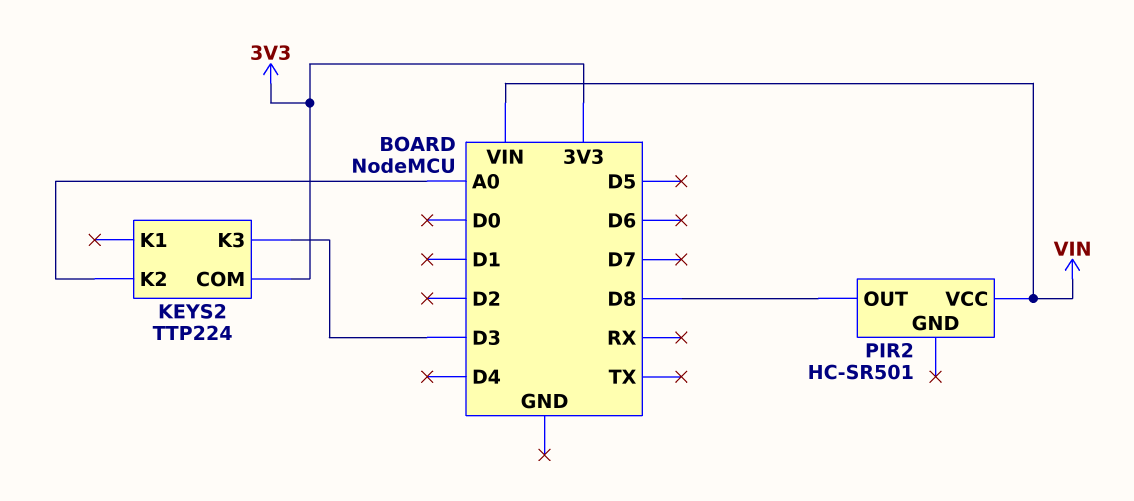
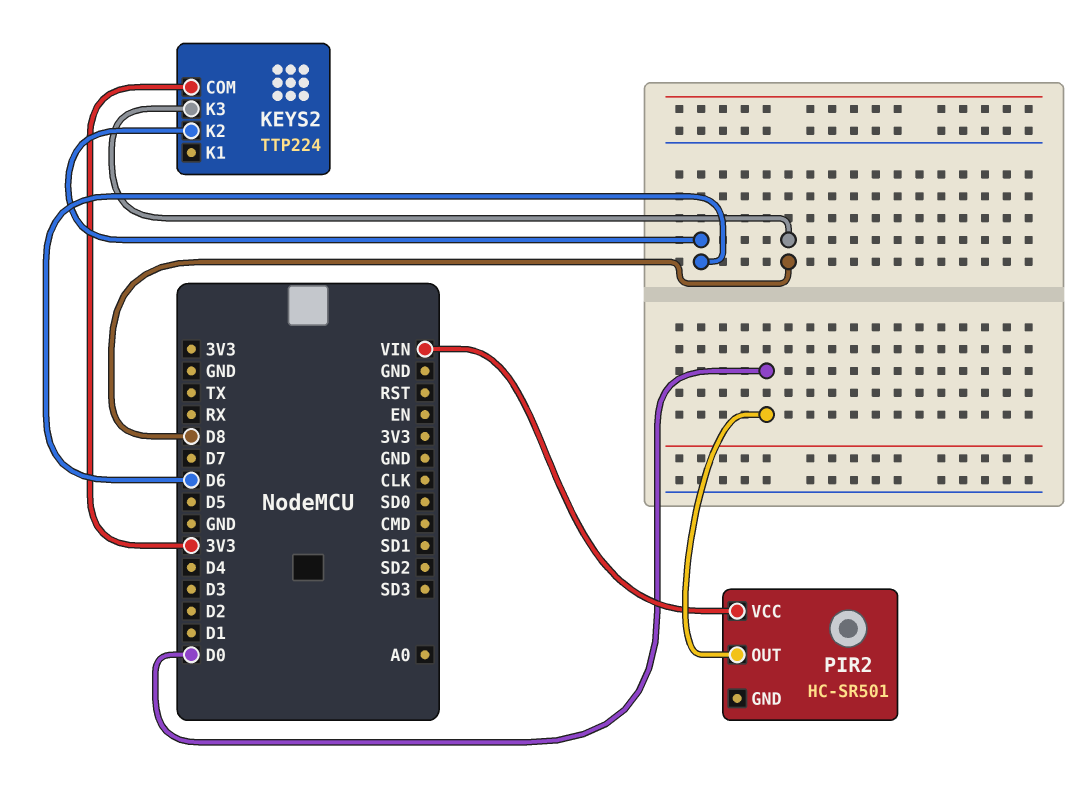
KEYS2 pin K2: A0 -> D6
KEYS2 pin K3: D3 -> D8
PIR2 pin OUT: D8 -> D0

